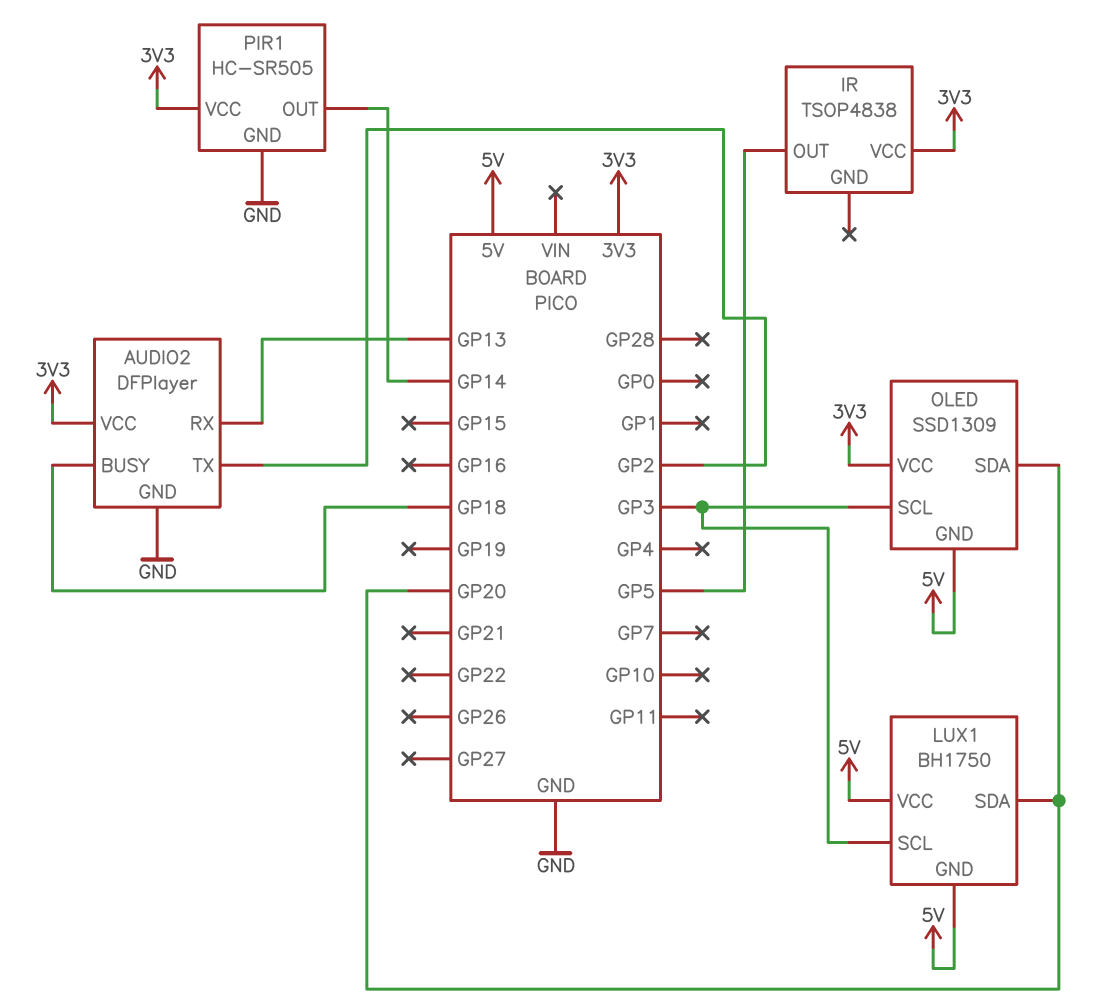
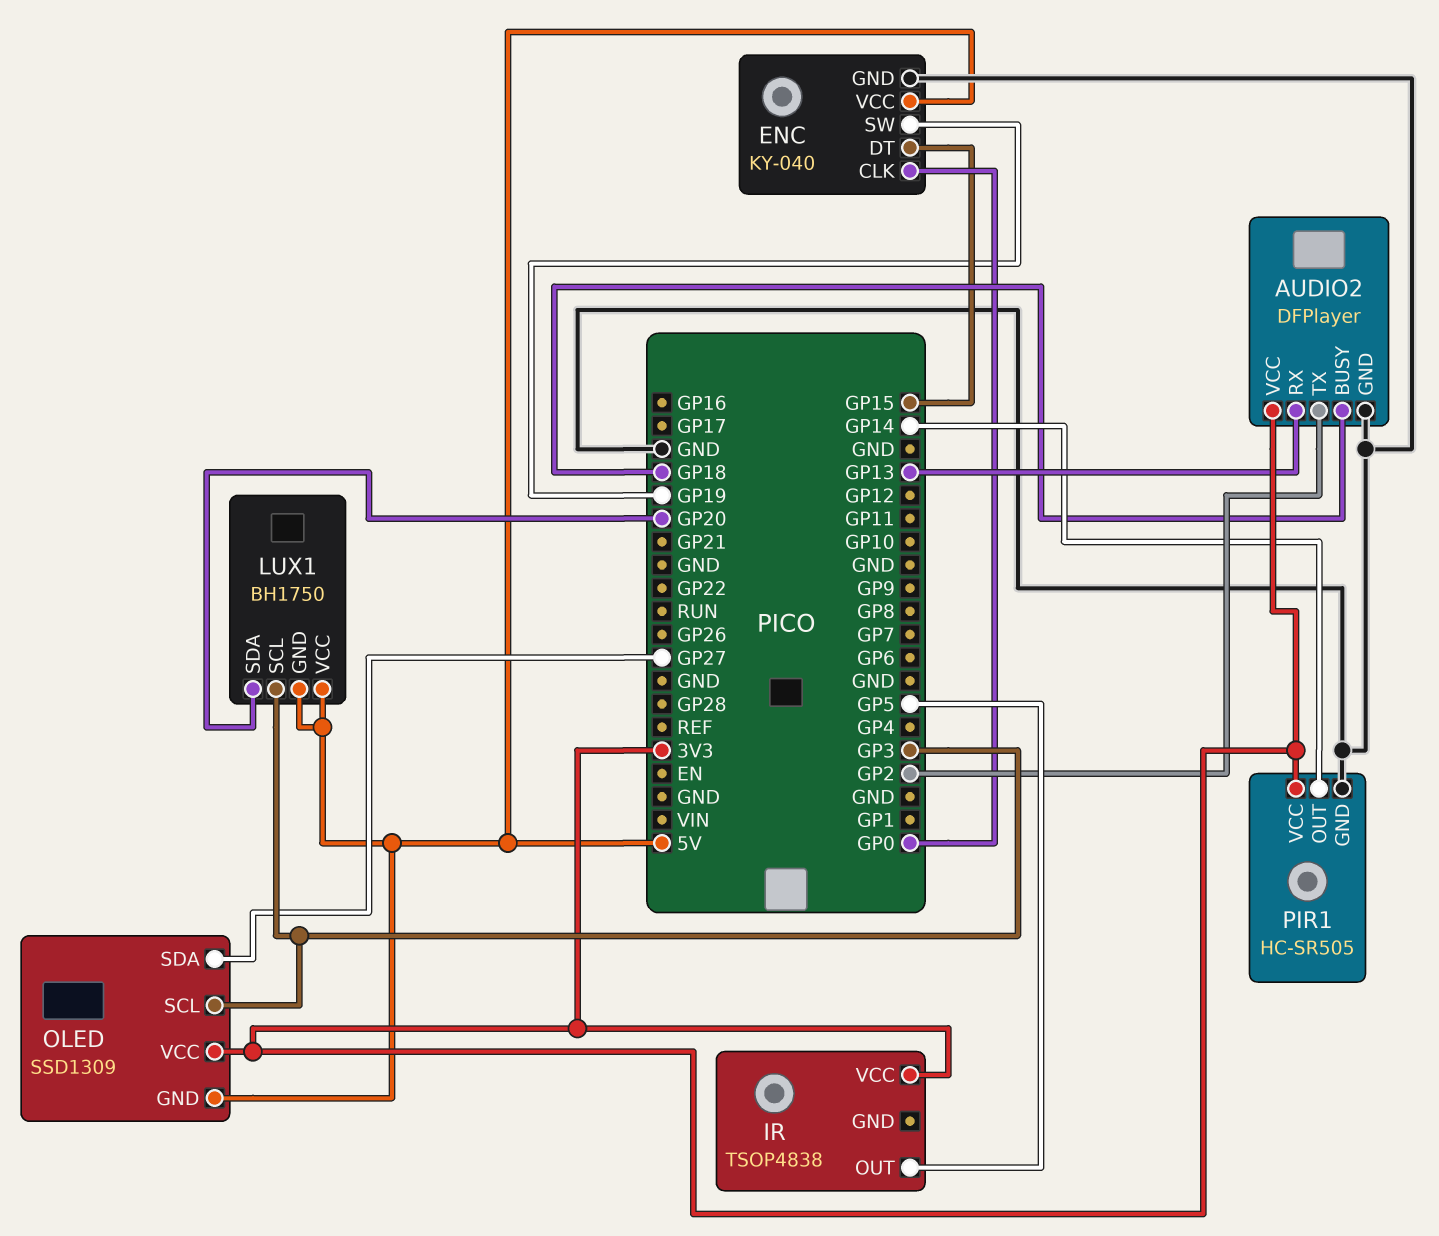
ENC: none -> KY-040
ENC pin CLK: none -> GP0
ENC pin DT: none -> GP15
ENC pin GND: none -> GND
ENC pin SW: none -> GP19
ENC pin VCC: none -> 5V
OLED pin SDA: GP20 -> GP27

